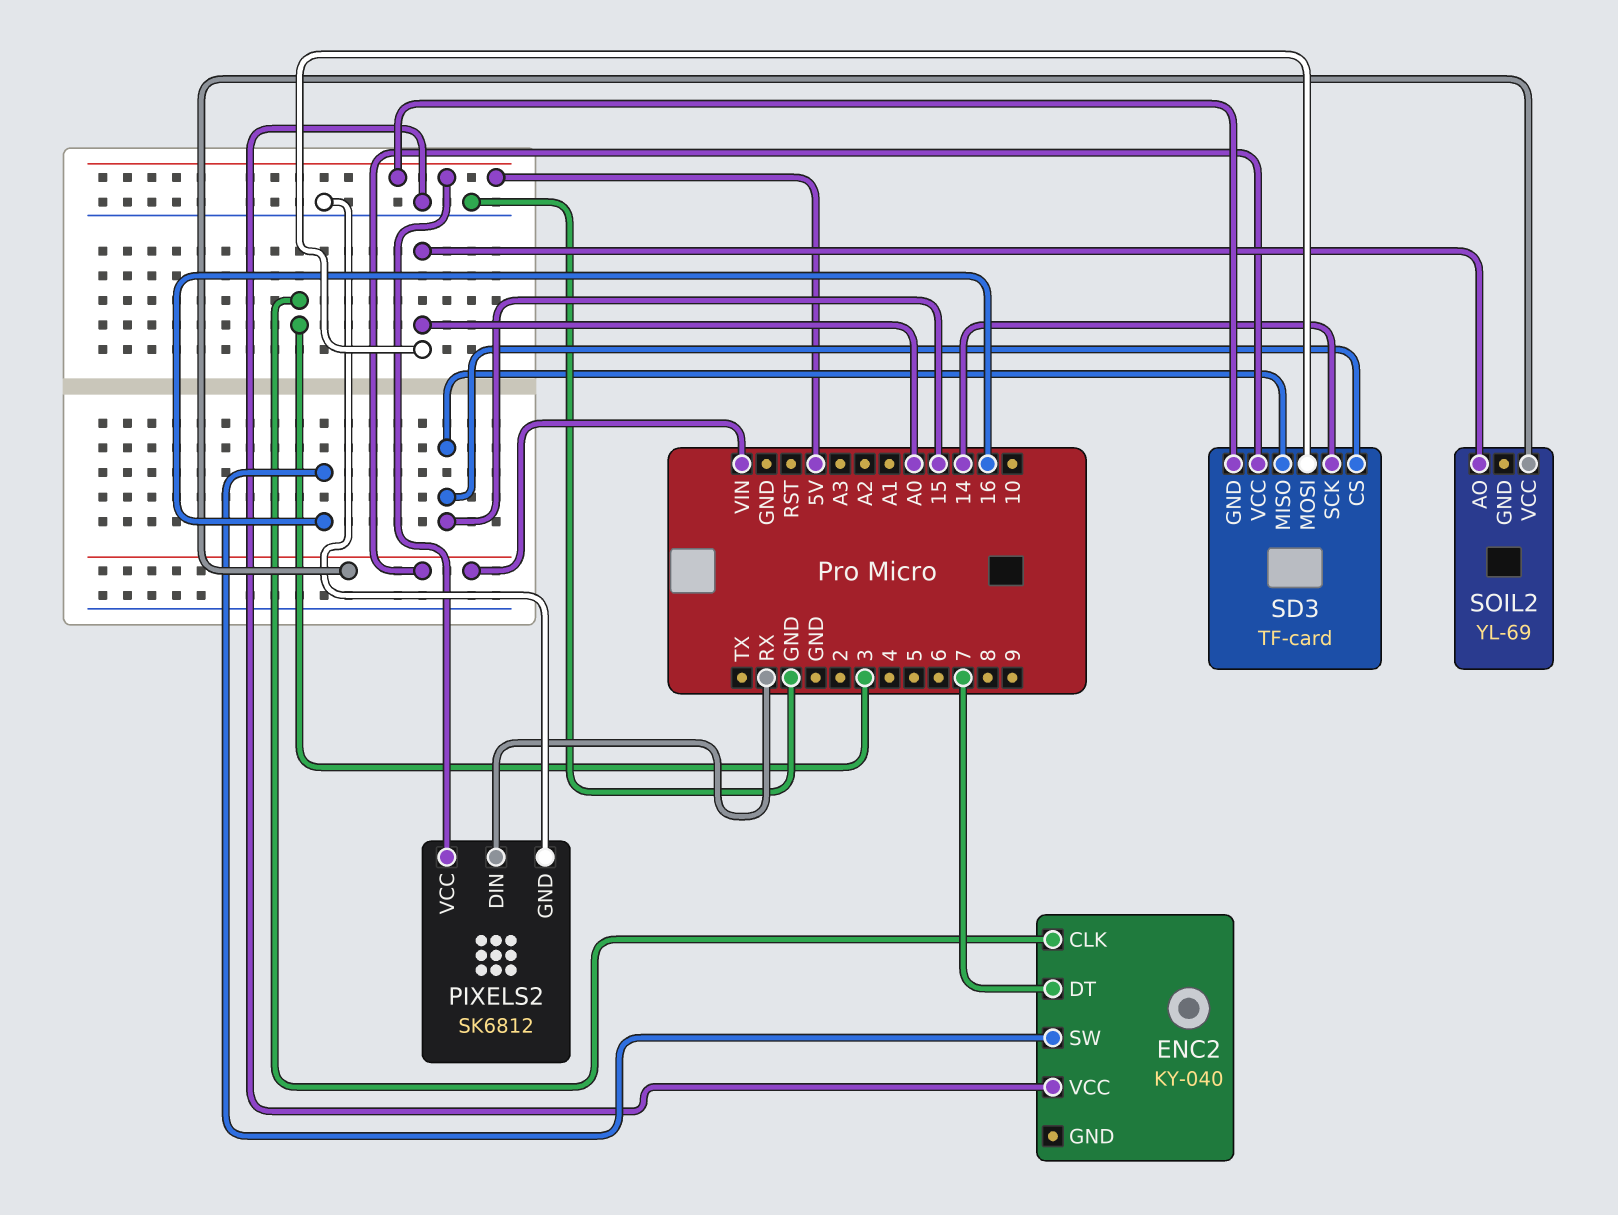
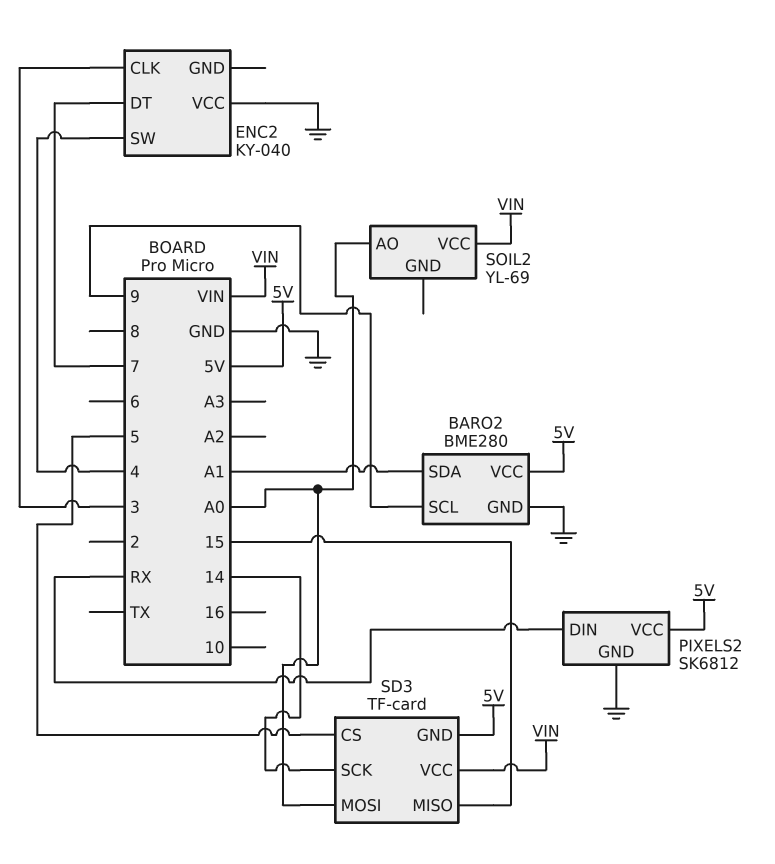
BARO2: none -> BME280
BARO2 pin GND: none -> GND
BARO2 pin SCL: none -> 9
BARO2 pin SDA: none -> A1
BARO2 pin VCC: none -> 5V
ENC2 pin SW: 16 -> 4
SD3 pin CS: 15 -> 5

